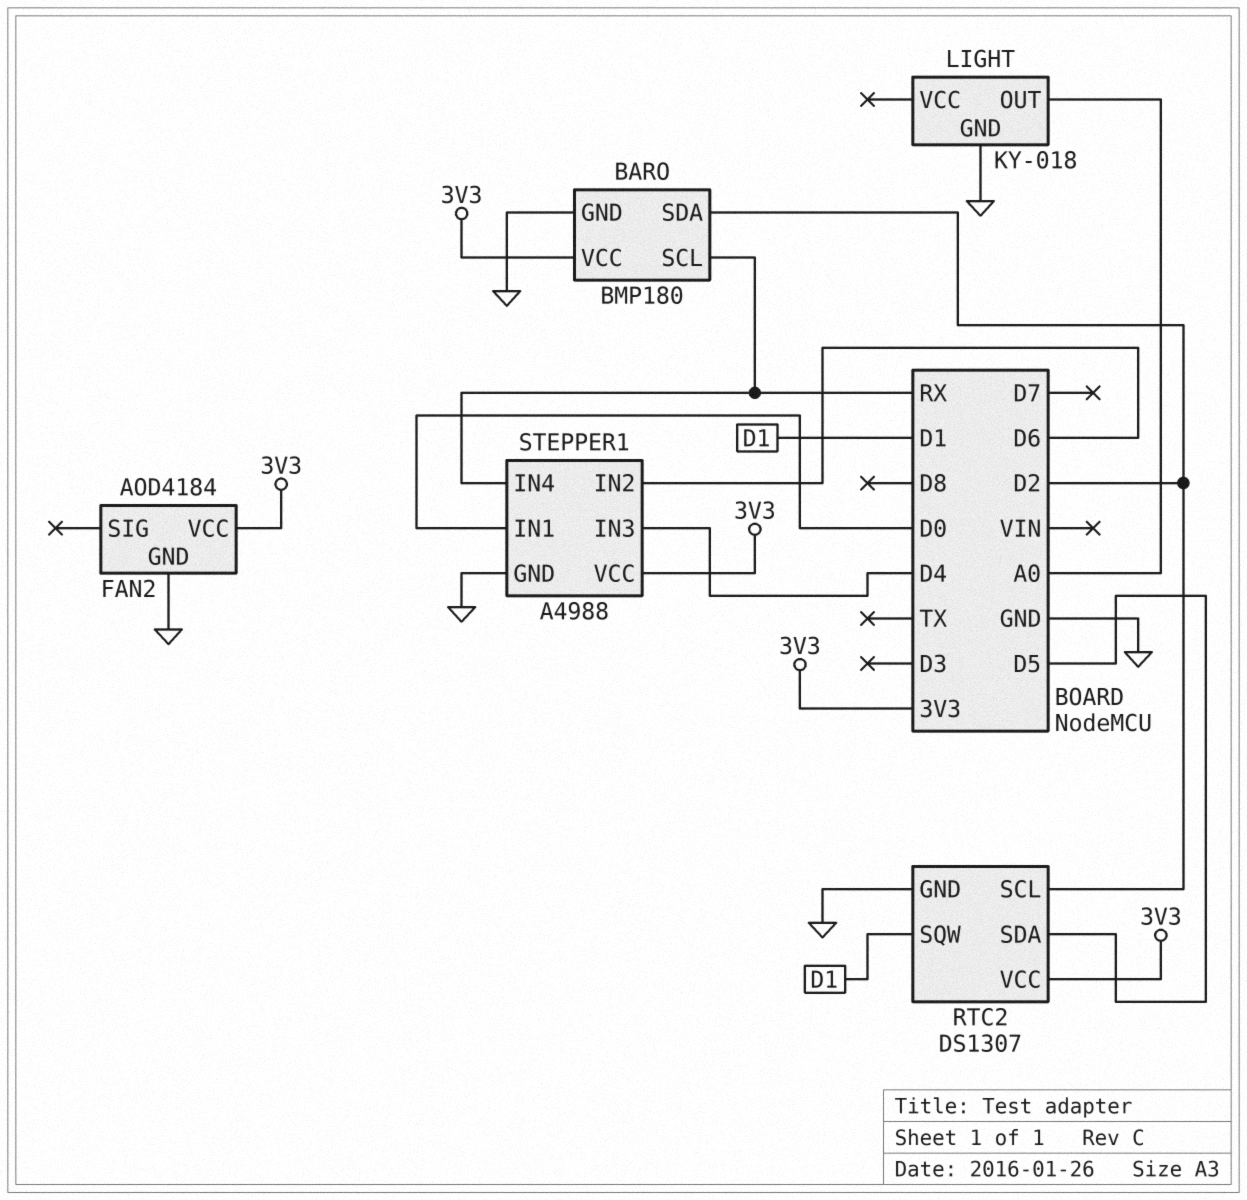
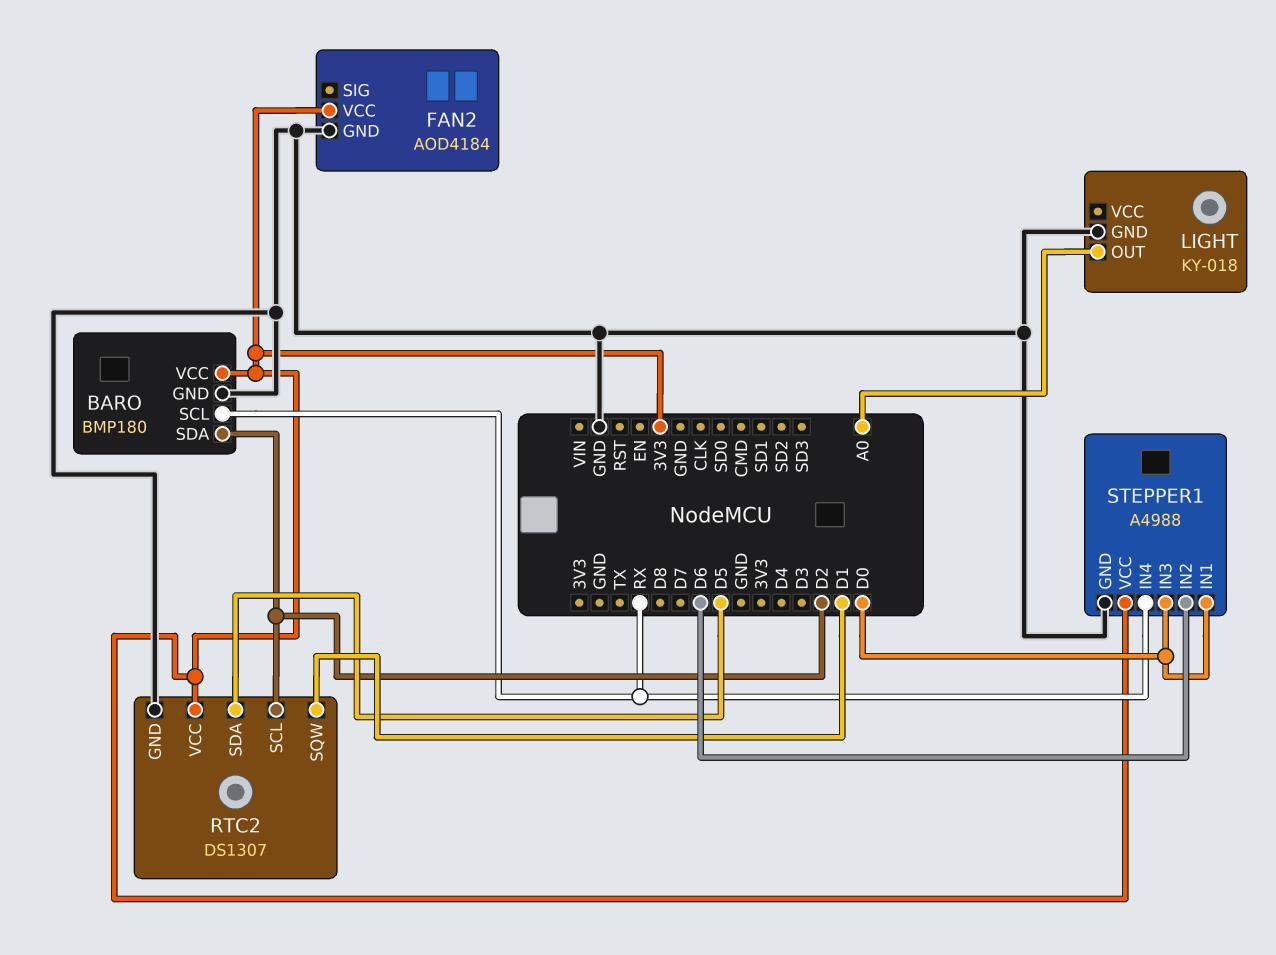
STEPPER1 pin IN3: D4 -> D0

